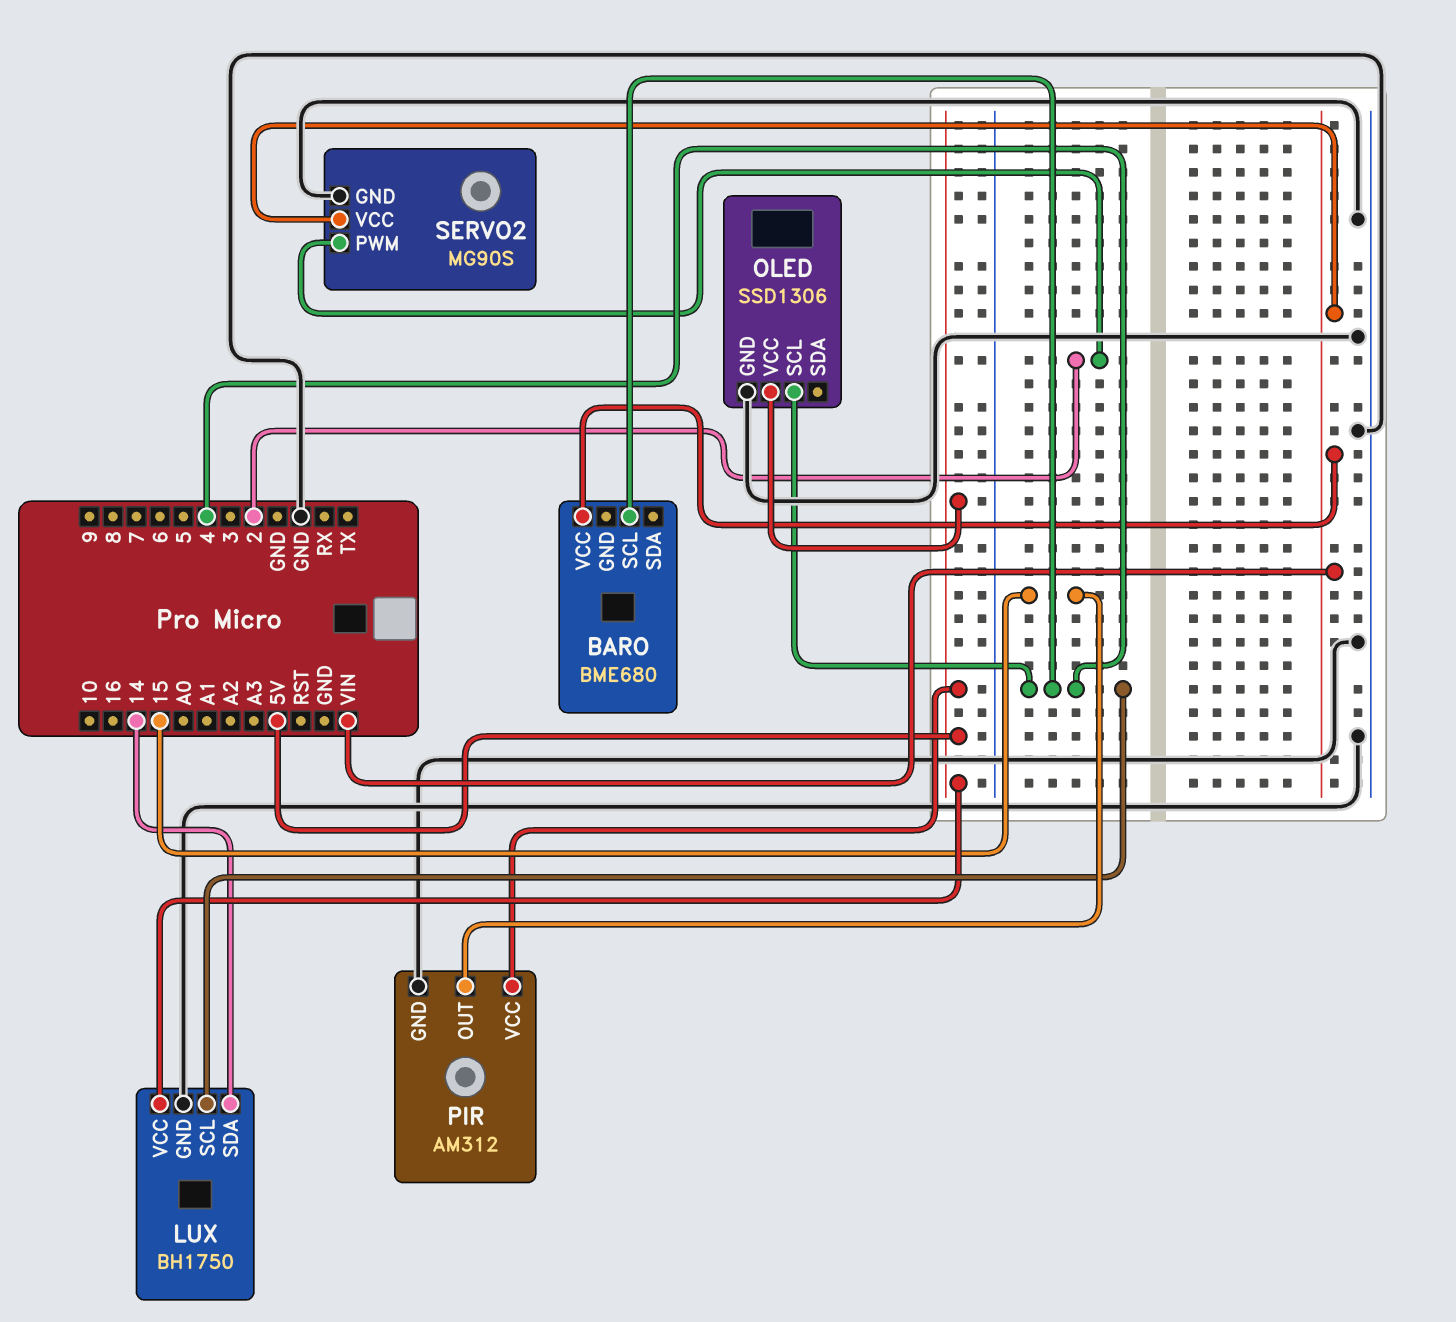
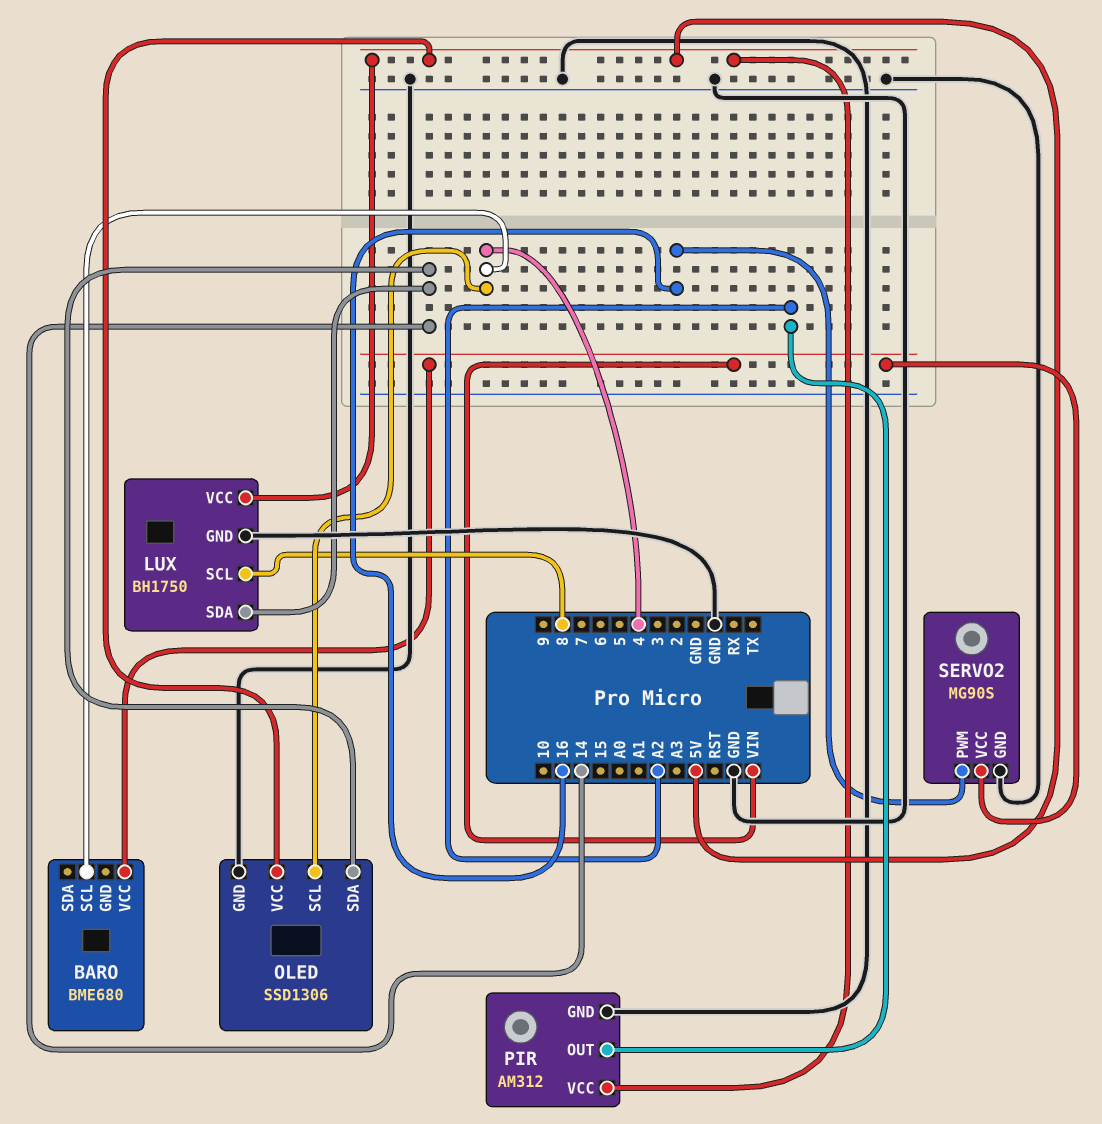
LUX pin SCL: 4 -> 8
OLED pin SDA: none -> 14
PIR pin OUT: 15 -> A2
SERVO2 pin PWM: 2 -> 16

